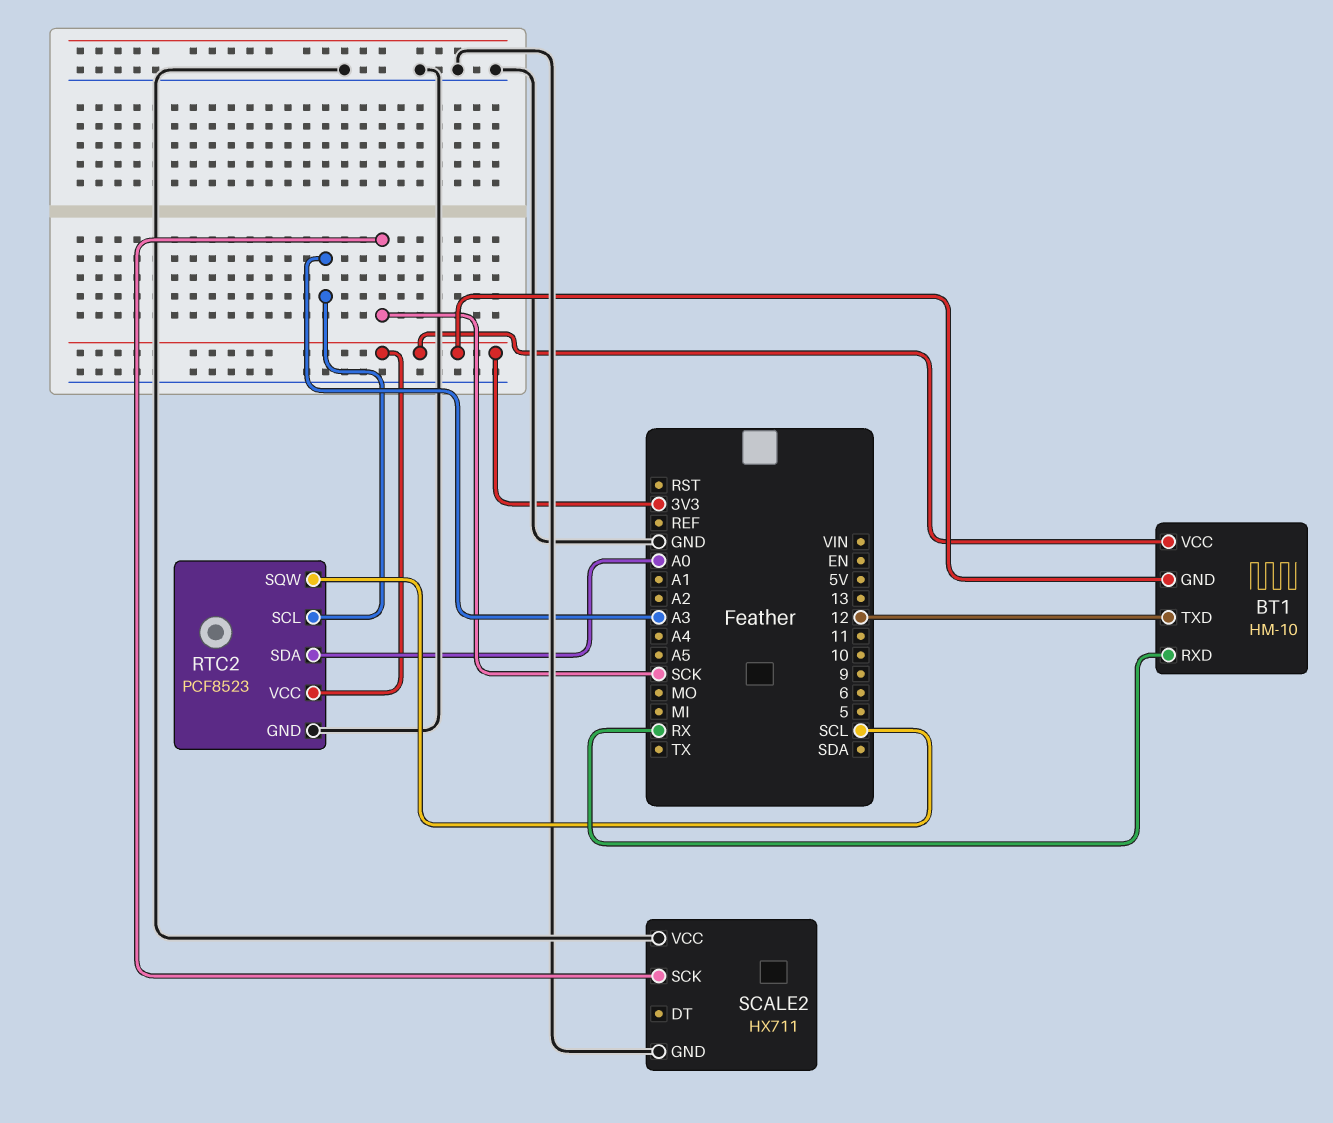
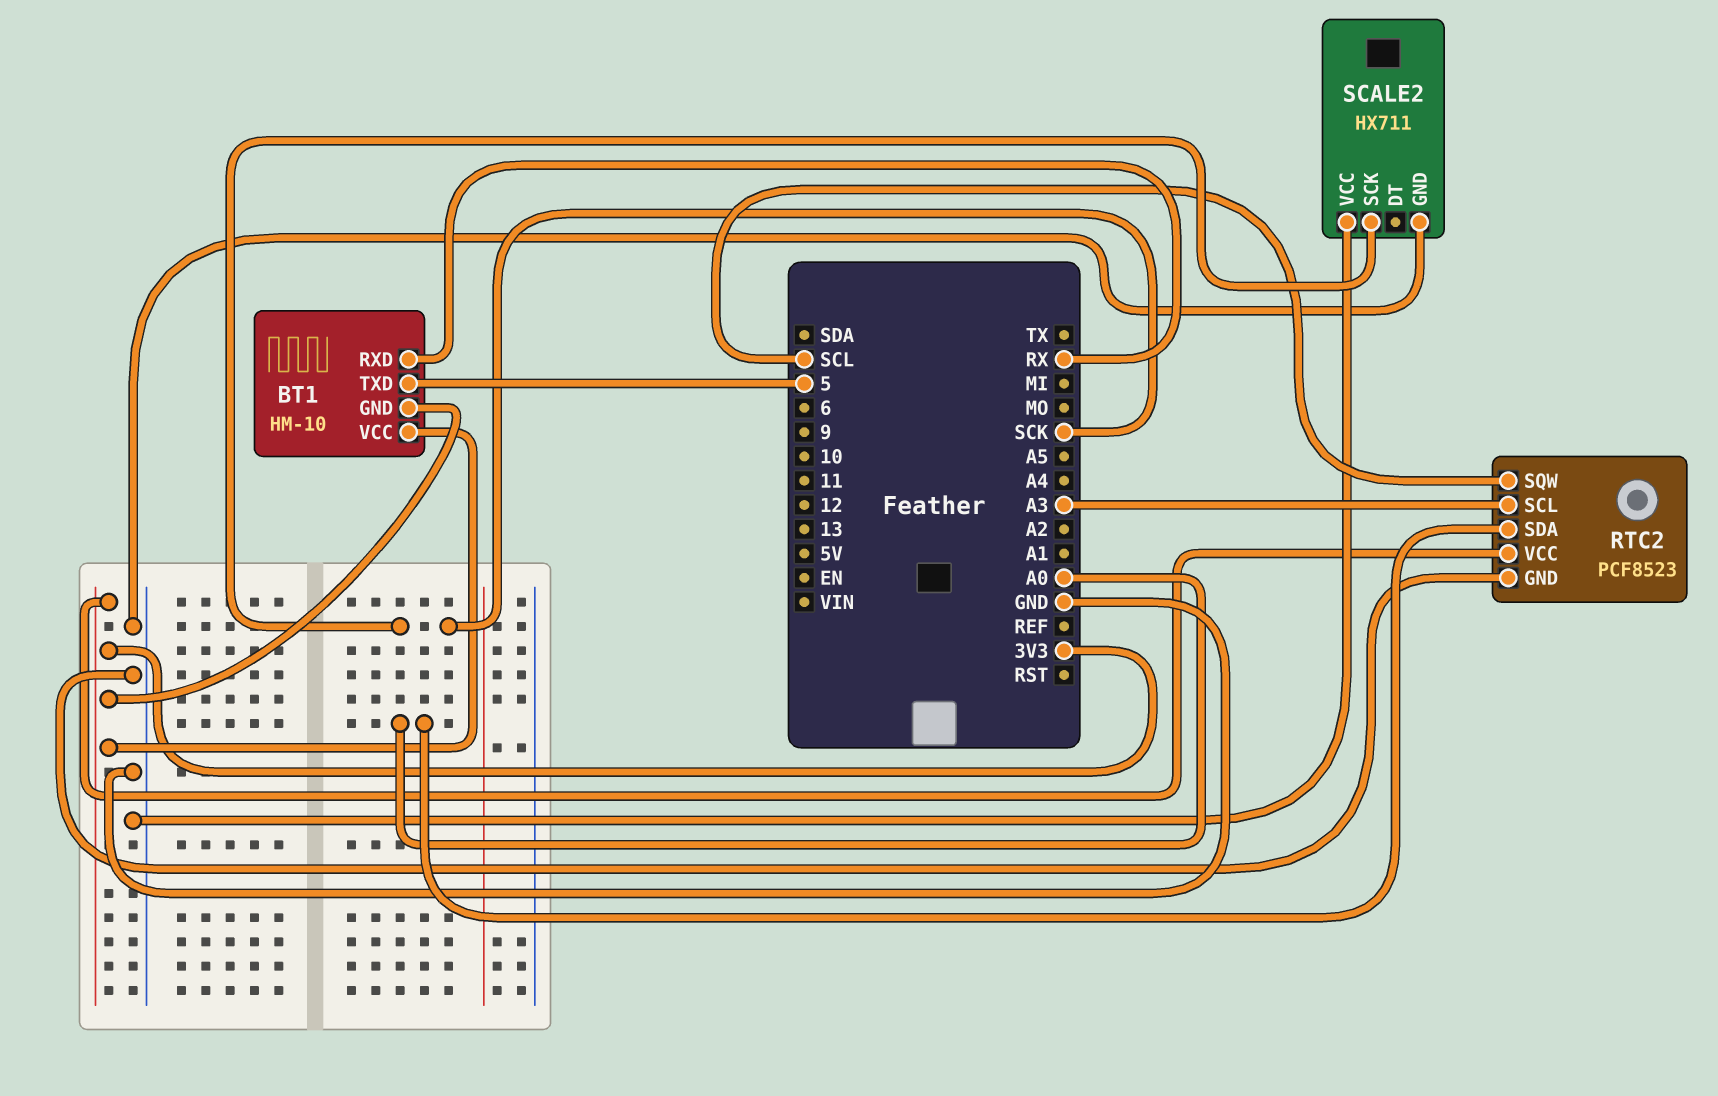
BT1 pin TXD: 12 -> 5

